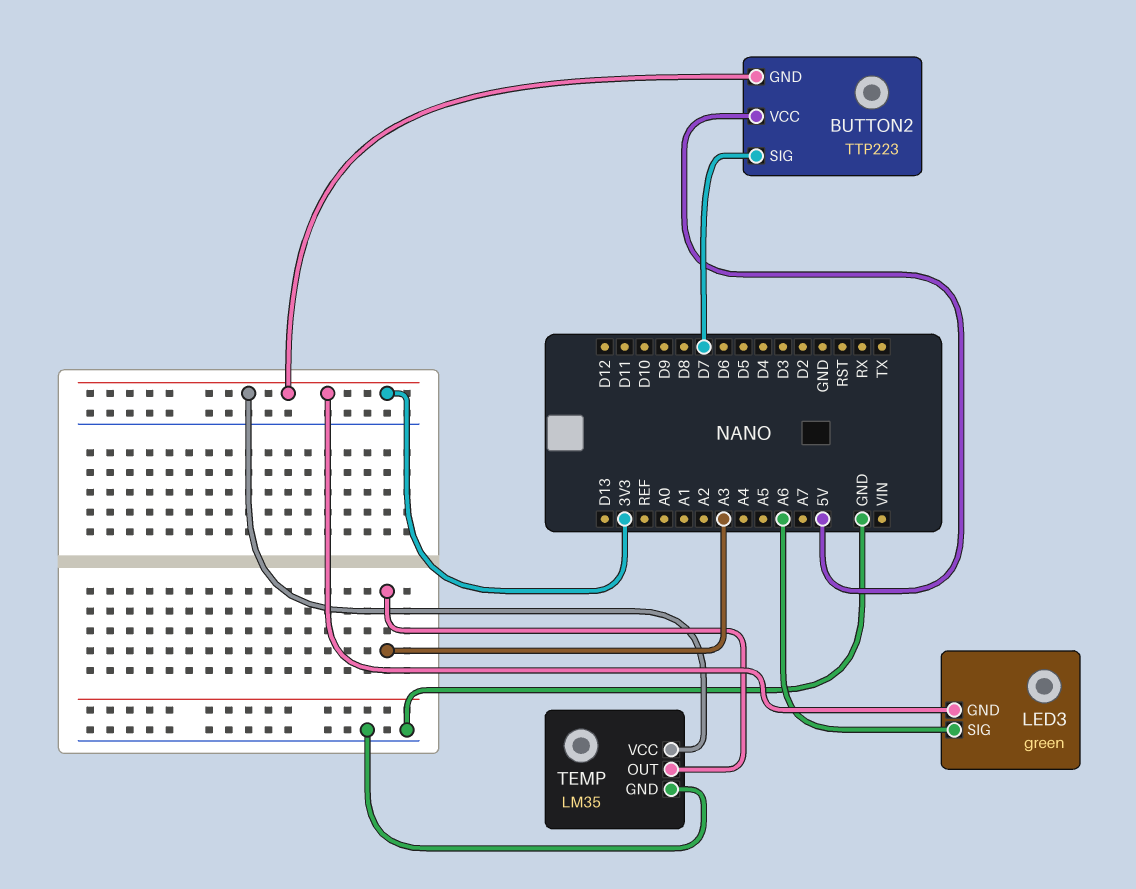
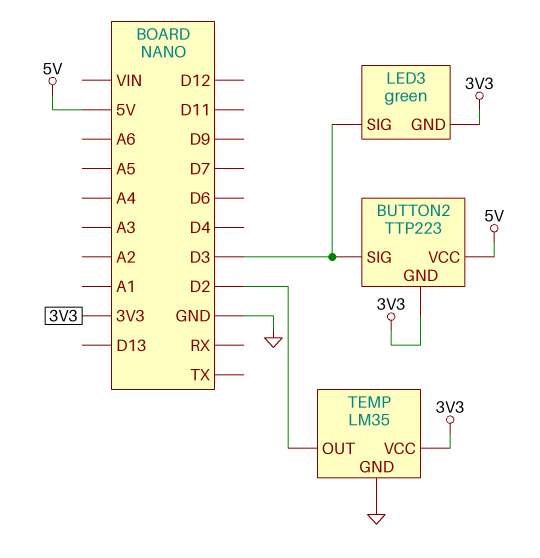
BUTTON2 pin SIG: D7 -> D3
LED3 pin SIG: A6 -> D3
TEMP pin OUT: A3 -> D2

